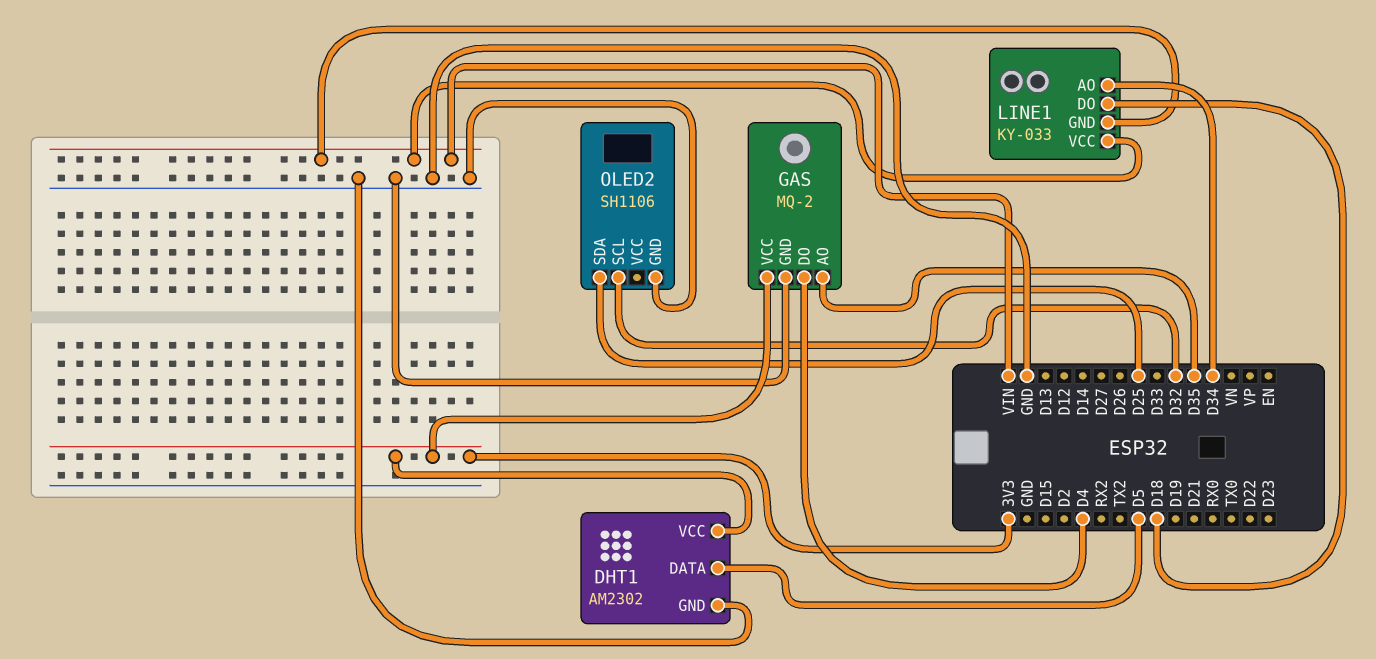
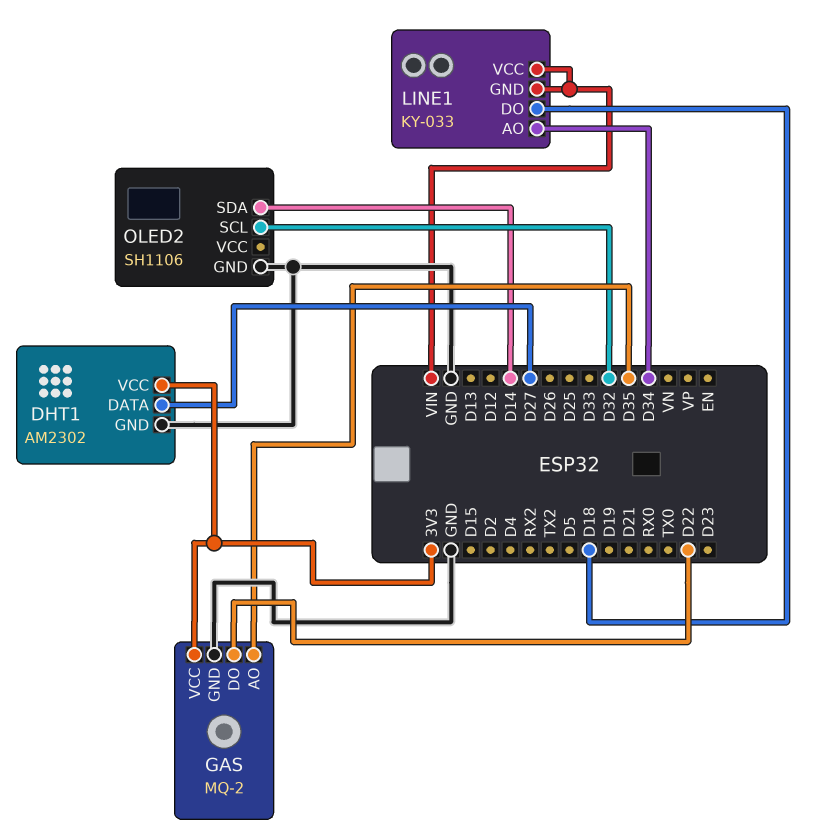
DHT1 pin DATA: D5 -> D27
GAS pin DO: D4 -> D22
OLED2 pin SDA: D25 -> D14

